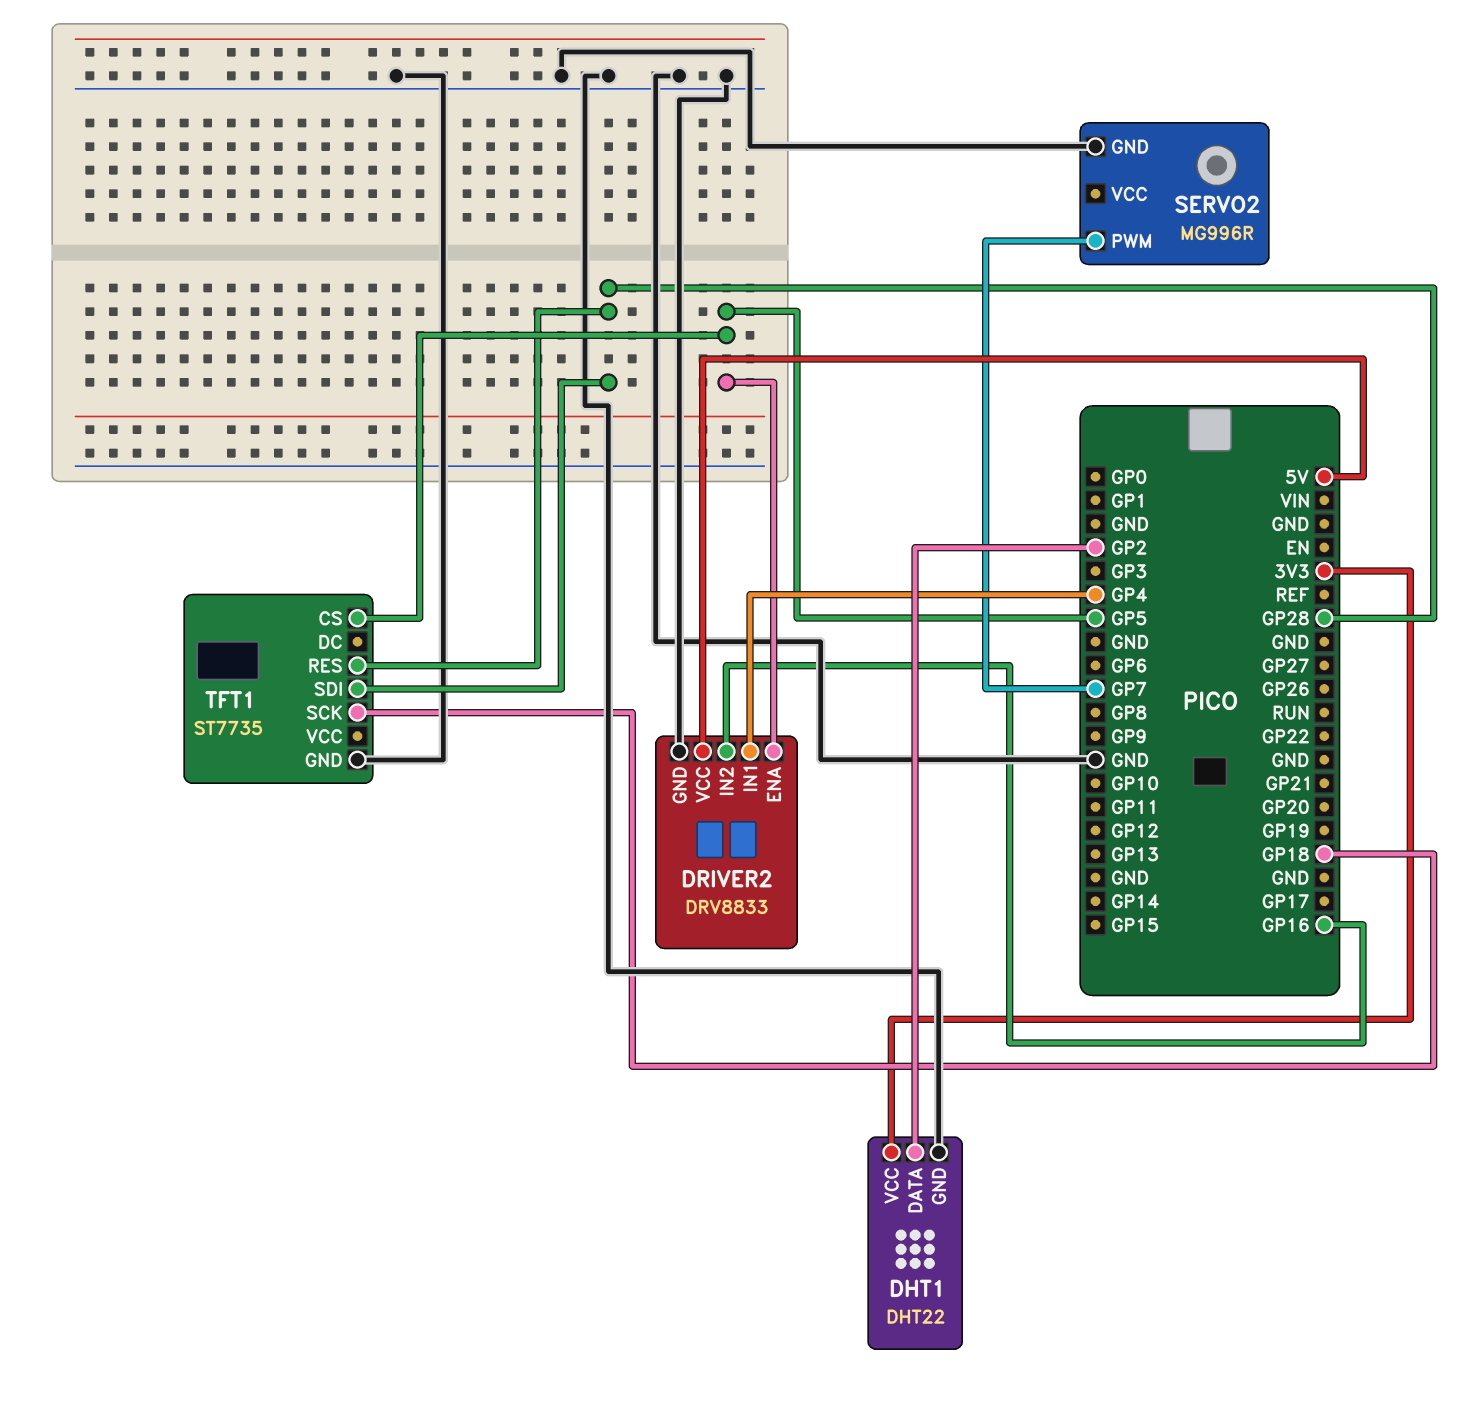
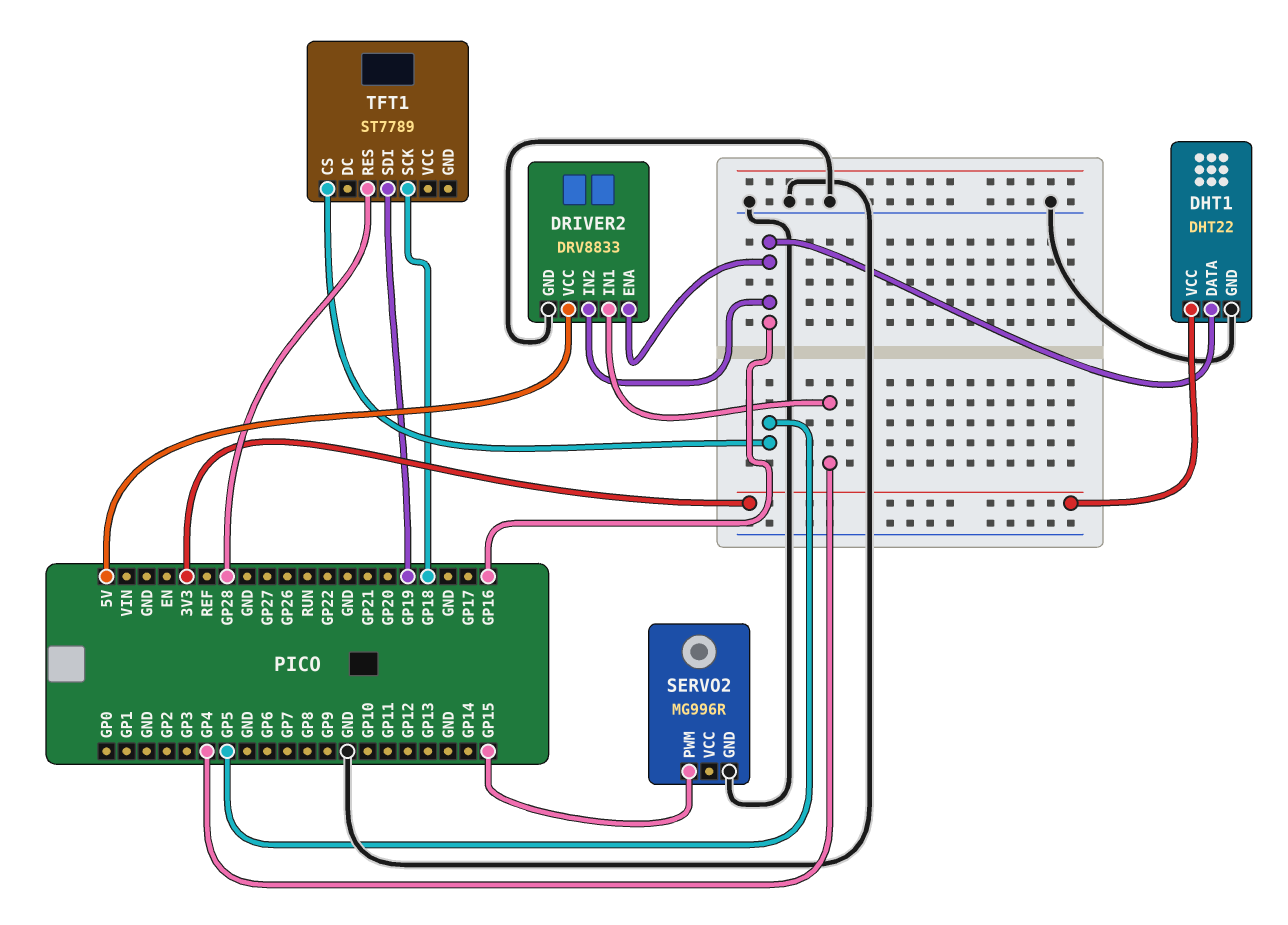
DHT1 pin DATA: GP2 -> GP16
DRIVER2 pin ENA: GP5 -> GP16
SERVO2 pin PWM: GP7 -> GP15
TFT1: ST7735 -> ST7789
TFT1 pin GND: GND -> none
TFT1 pin SDI: GP28 -> GP19

